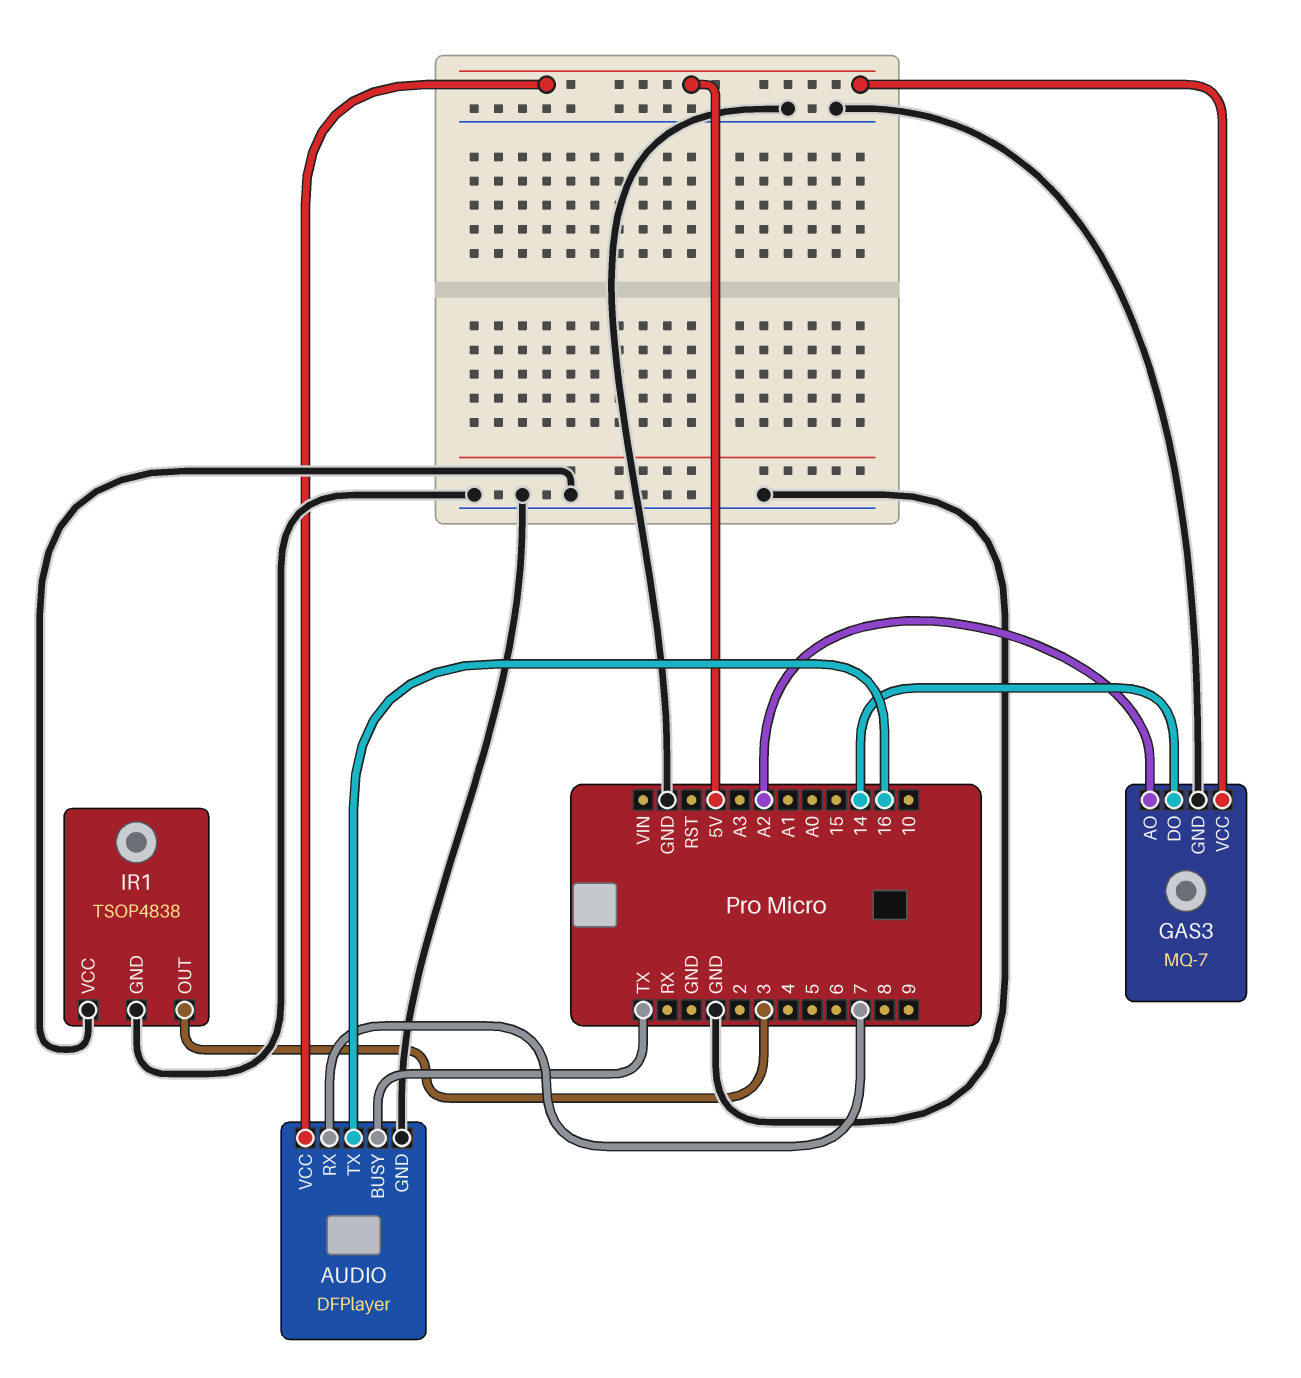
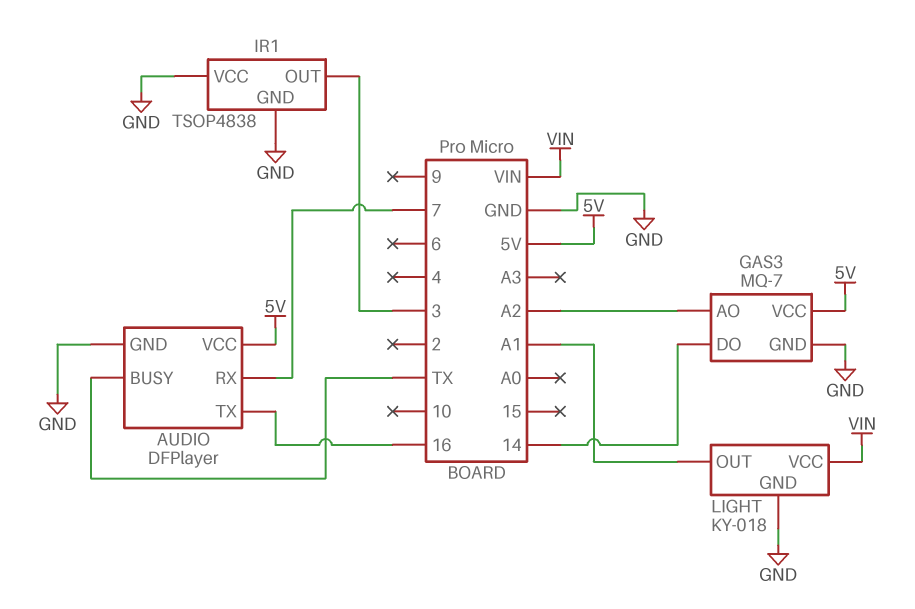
LIGHT: none -> KY-018
LIGHT pin GND: none -> GND
LIGHT pin OUT: none -> A1
LIGHT pin VCC: none -> VIN

